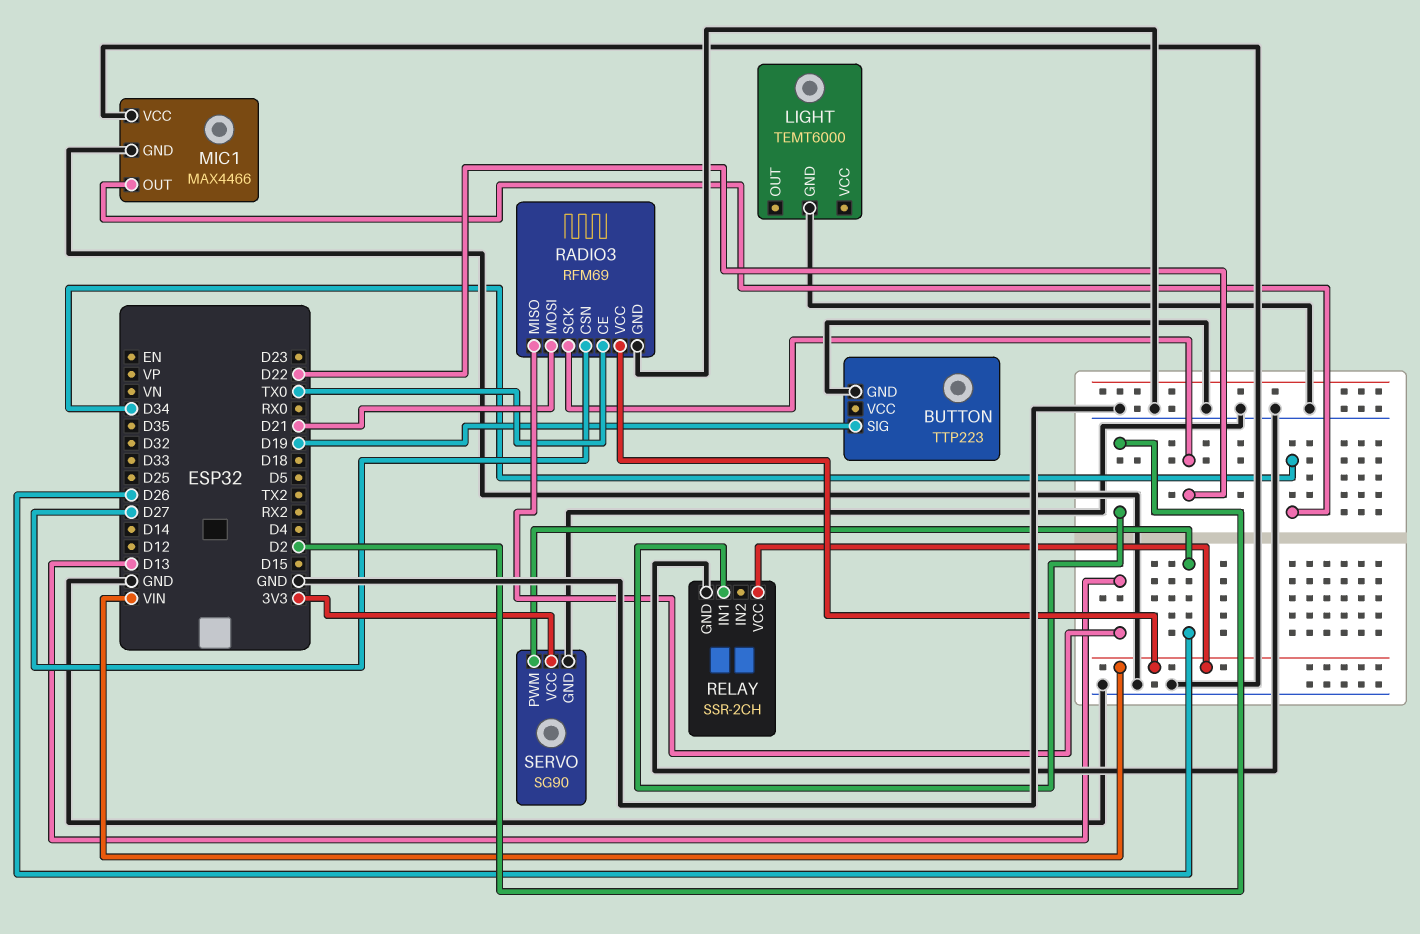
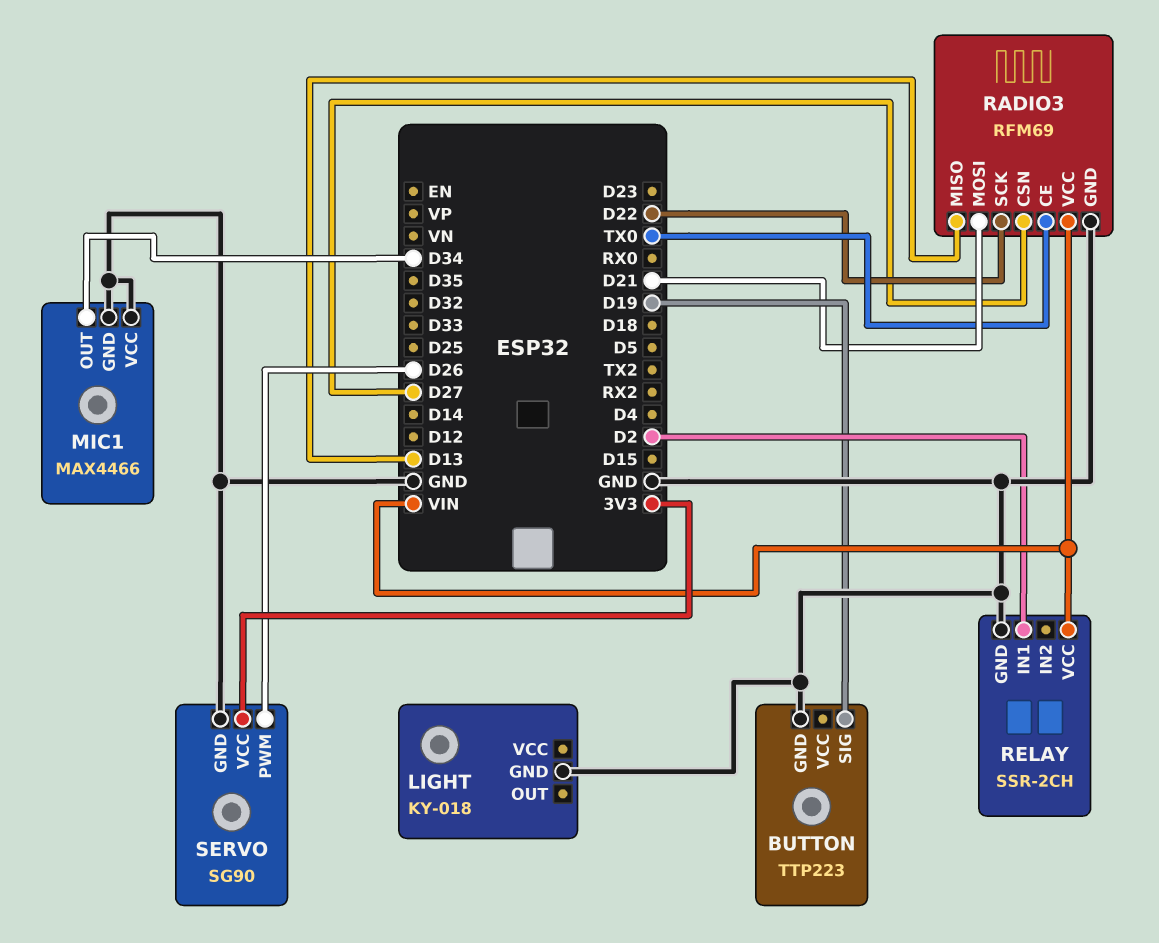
LIGHT: TEMT6000 -> KY-018

